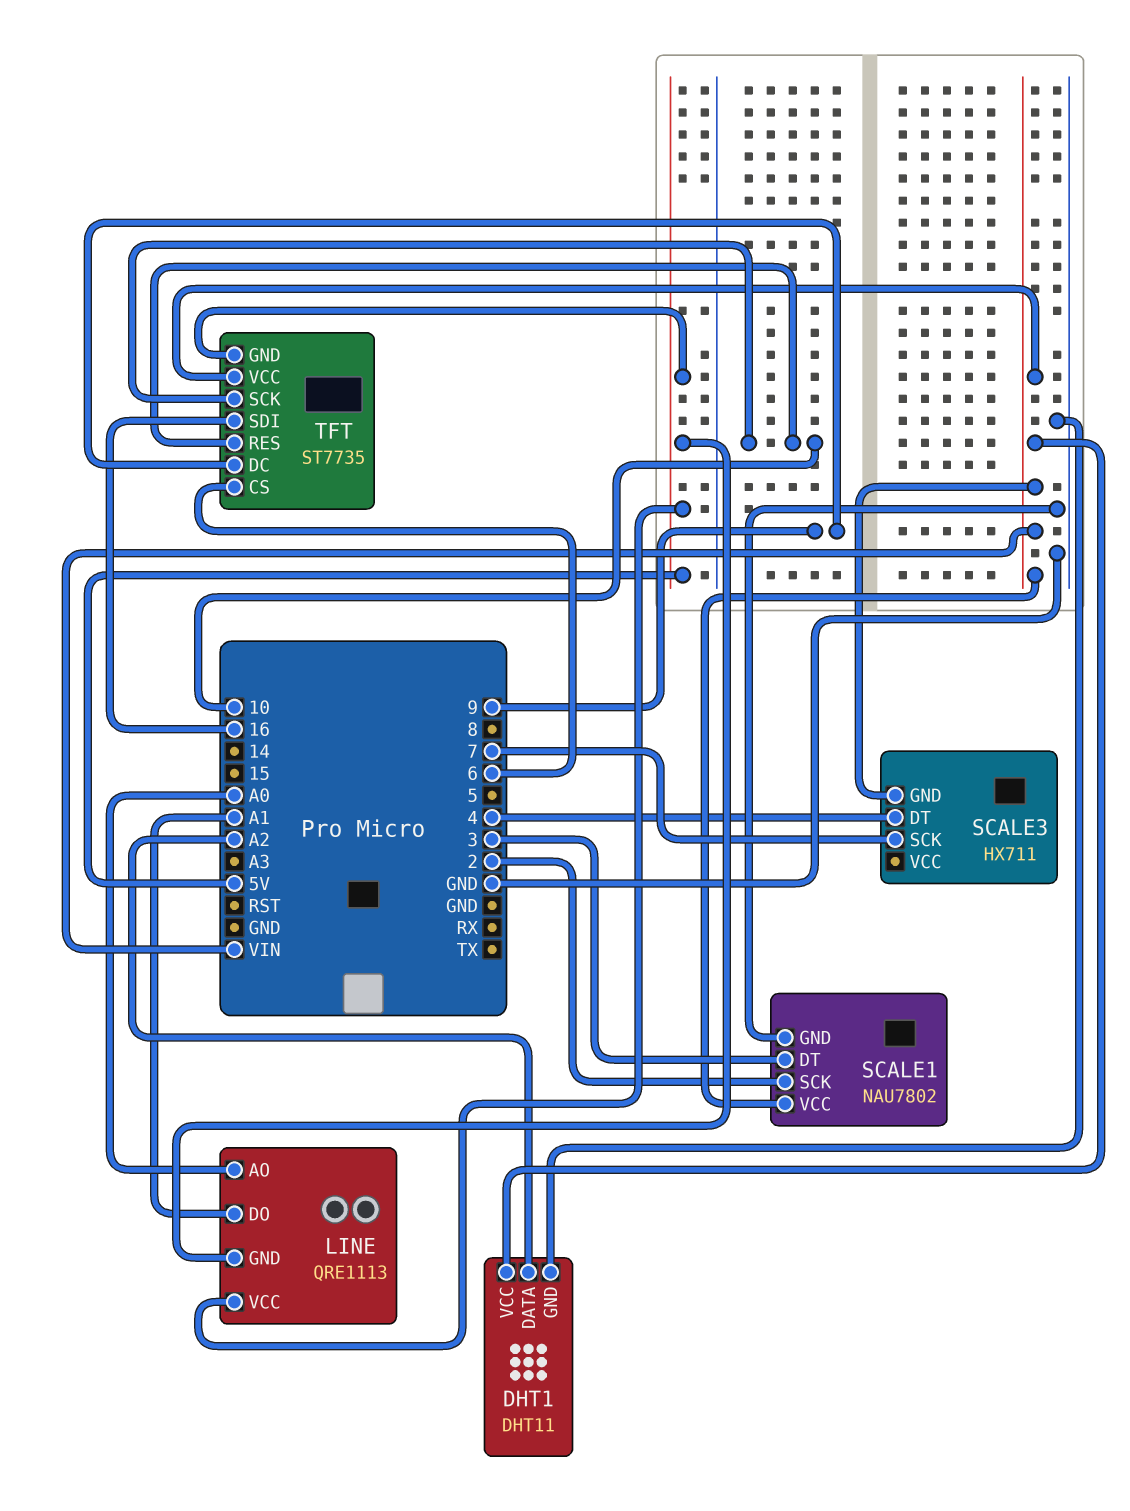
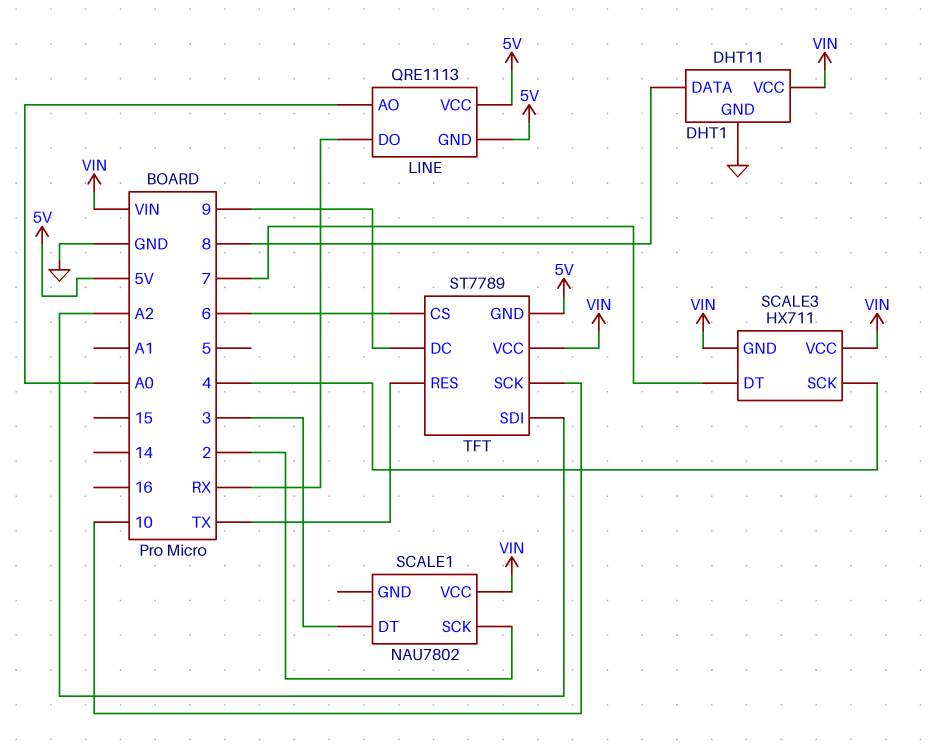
DHT1 pin DATA: A2 -> 8
LINE pin DO: A1 -> RX
SCALE1 pin GND: GND -> none
SCALE3 pin DT: 4 -> 7
SCALE3 pin SCK: 7 -> 4
SCALE3 pin VCC: none -> VIN
TFT: ST7735 -> ST7789
TFT pin RES: 10 -> TX
TFT pin SDI: 16 -> A2

